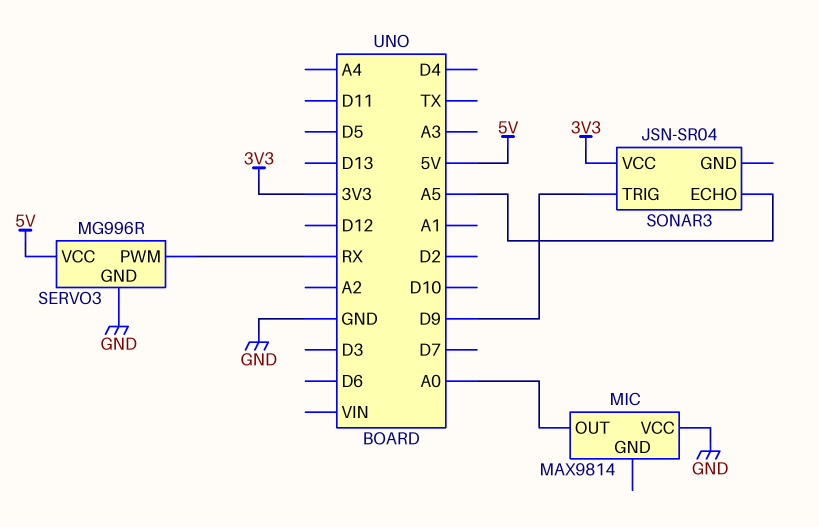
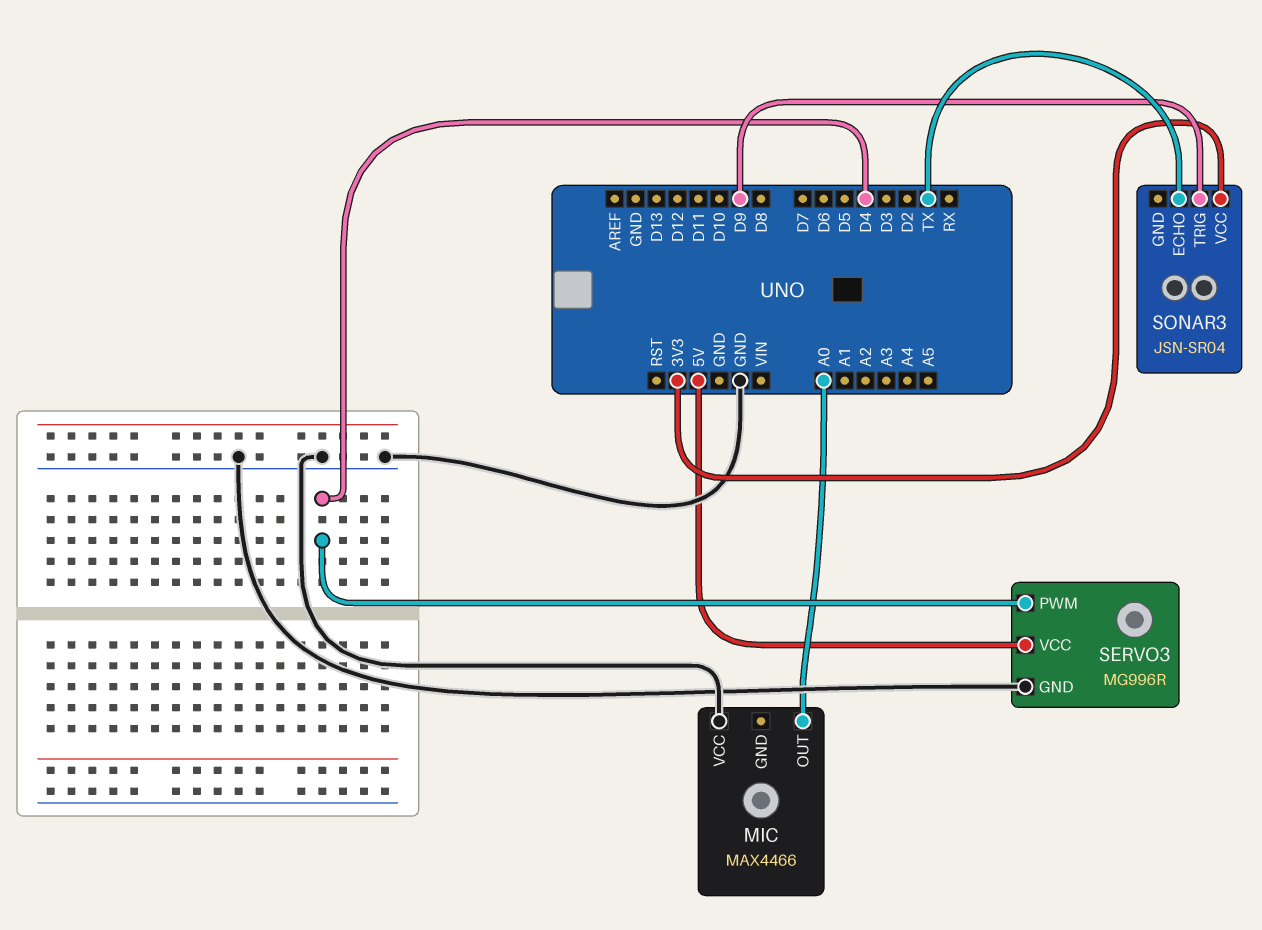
MIC: MAX9814 -> MAX4466
SERVO3 pin PWM: RX -> D4
SONAR3 pin ECHO: A5 -> TX

